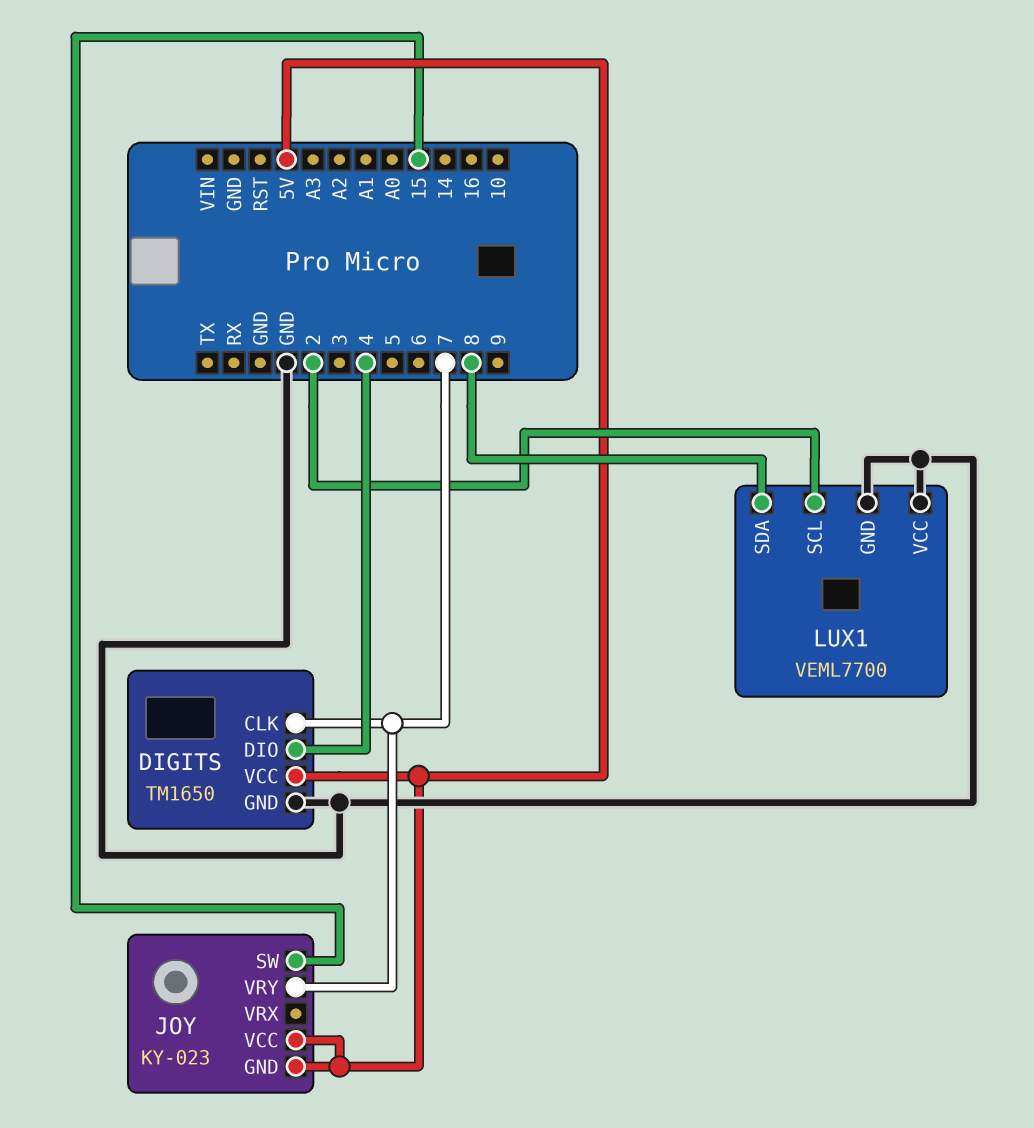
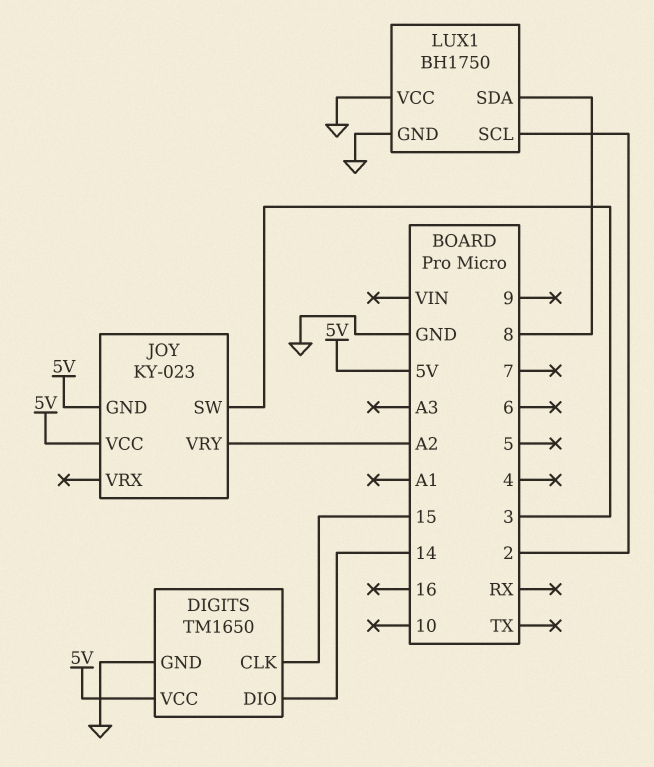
DIGITS pin CLK: 7 -> 15
DIGITS pin DIO: 4 -> 14
JOY pin SW: 15 -> 3
JOY pin VRY: 7 -> A2
LUX1: VEML7700 -> BH1750

